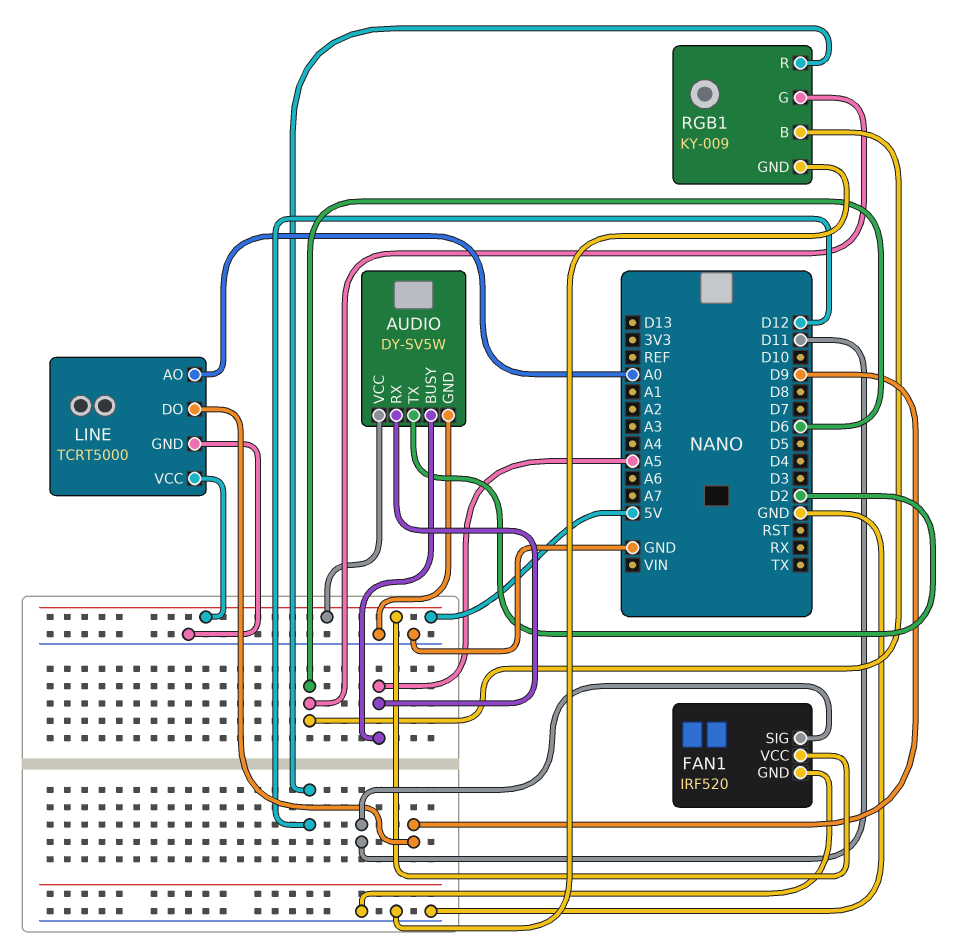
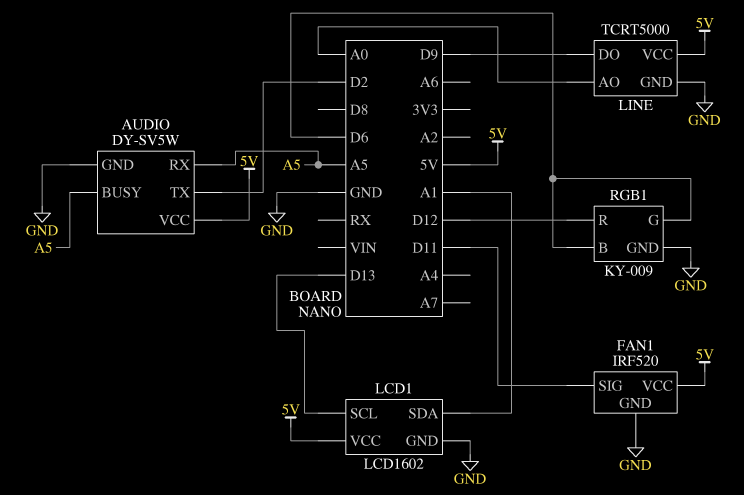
LCD1: none -> LCD1602
LCD1 pin GND: none -> GND
LCD1 pin SCL: none -> D13
LCD1 pin SDA: none -> A1
LCD1 pin VCC: none -> 5V

